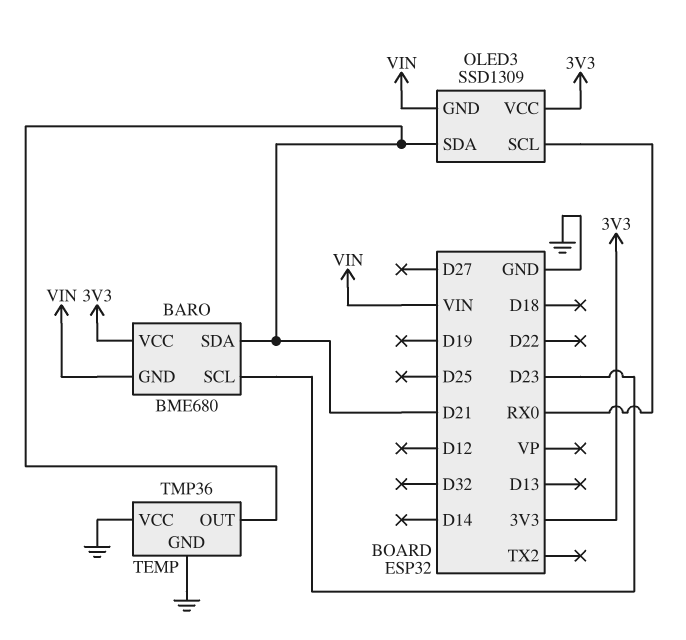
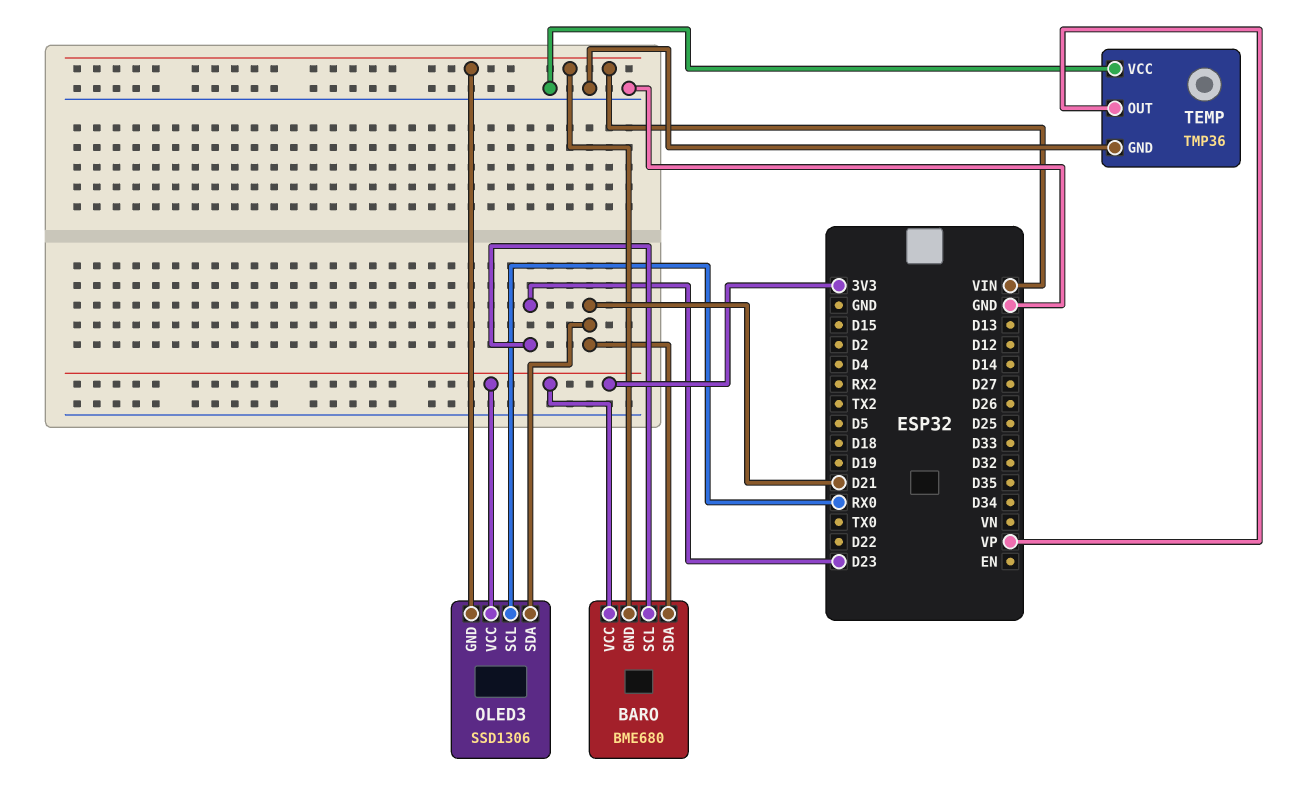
OLED3: SSD1309 -> SSD1306
TEMP pin OUT: D21 -> VP

